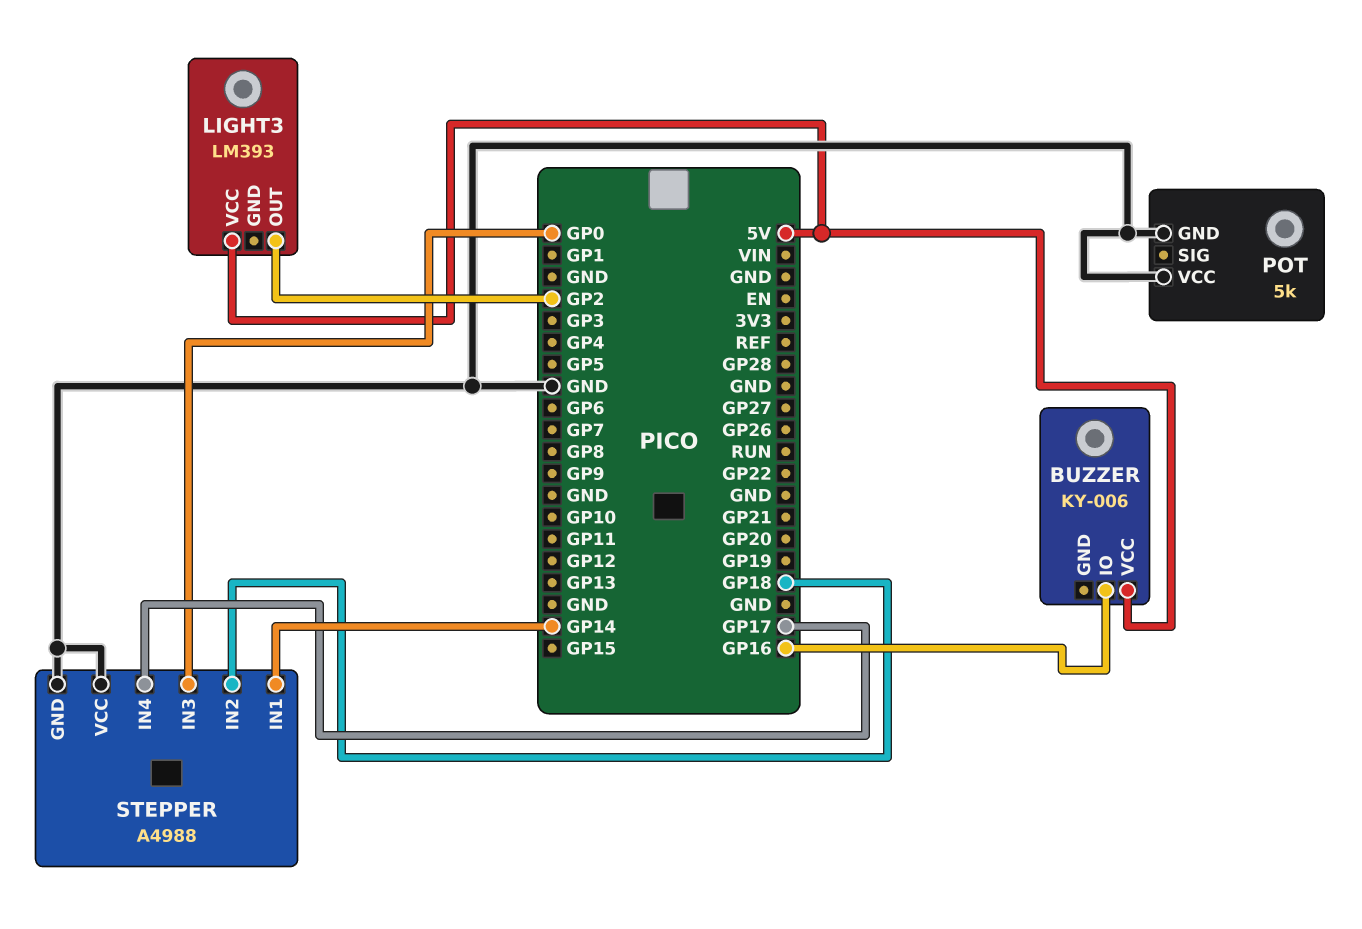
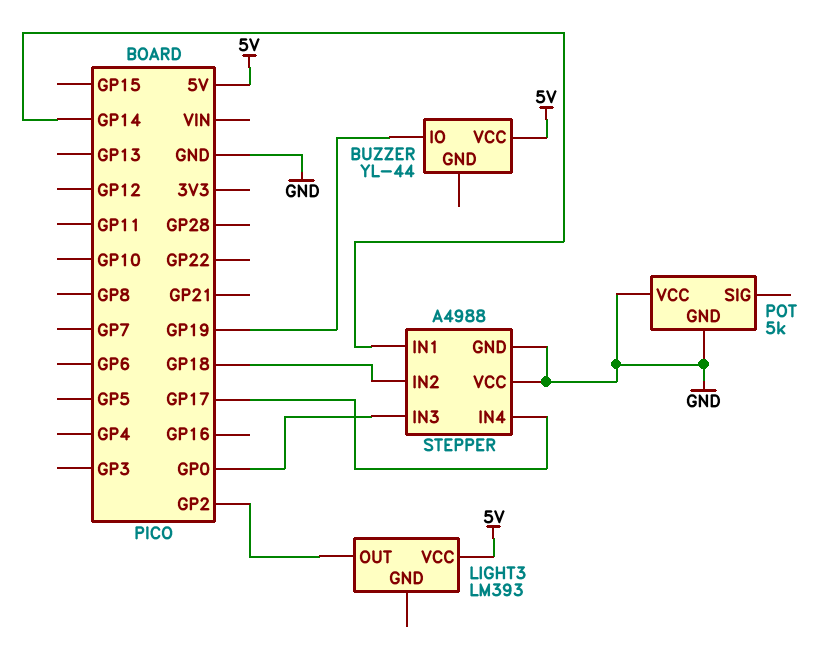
BUZZER: KY-006 -> YL-44
BUZZER pin IO: GP16 -> GP19

